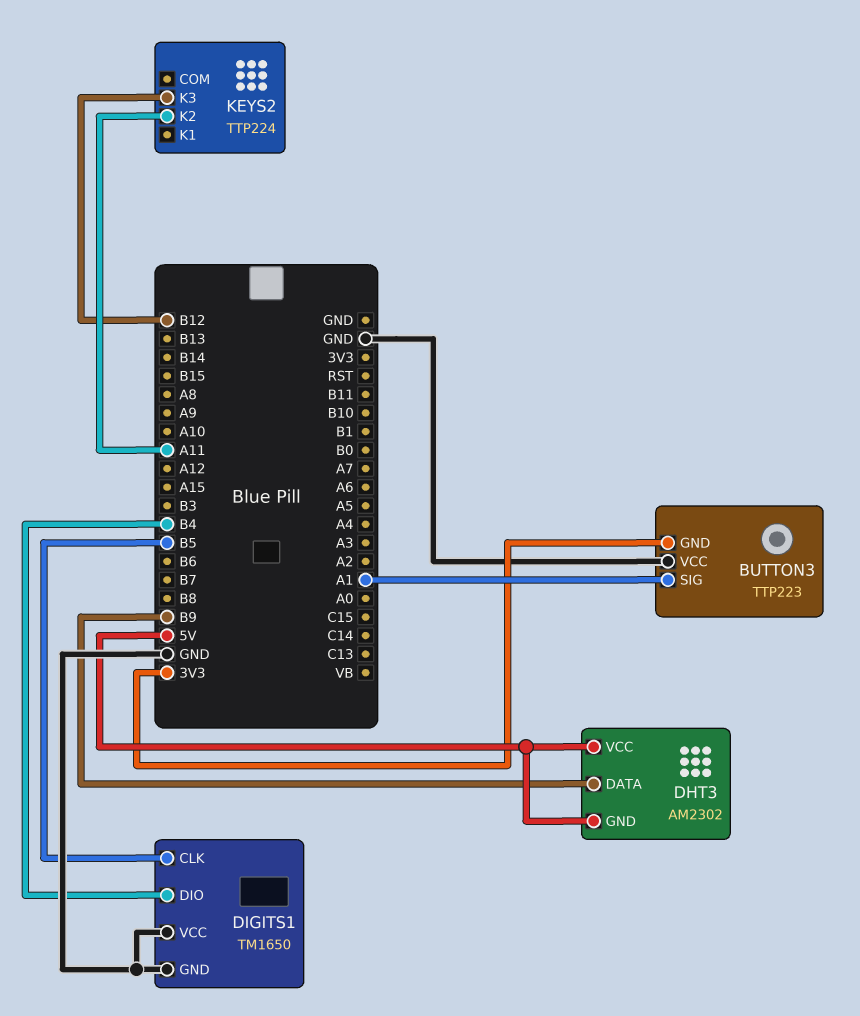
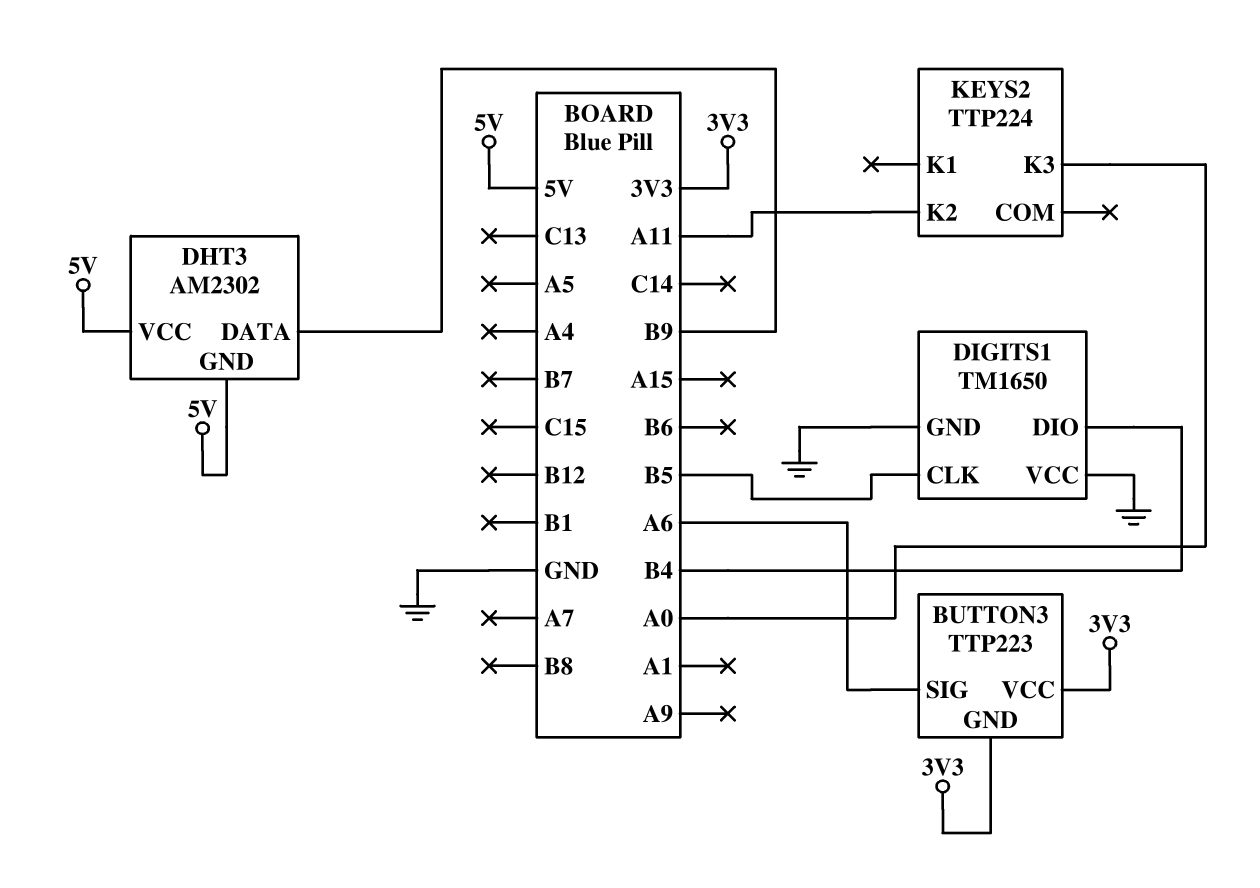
BUTTON3 pin SIG: A1 -> A6
BUTTON3 pin VCC: GND -> 3V3
KEYS2 pin K3: B12 -> A0

